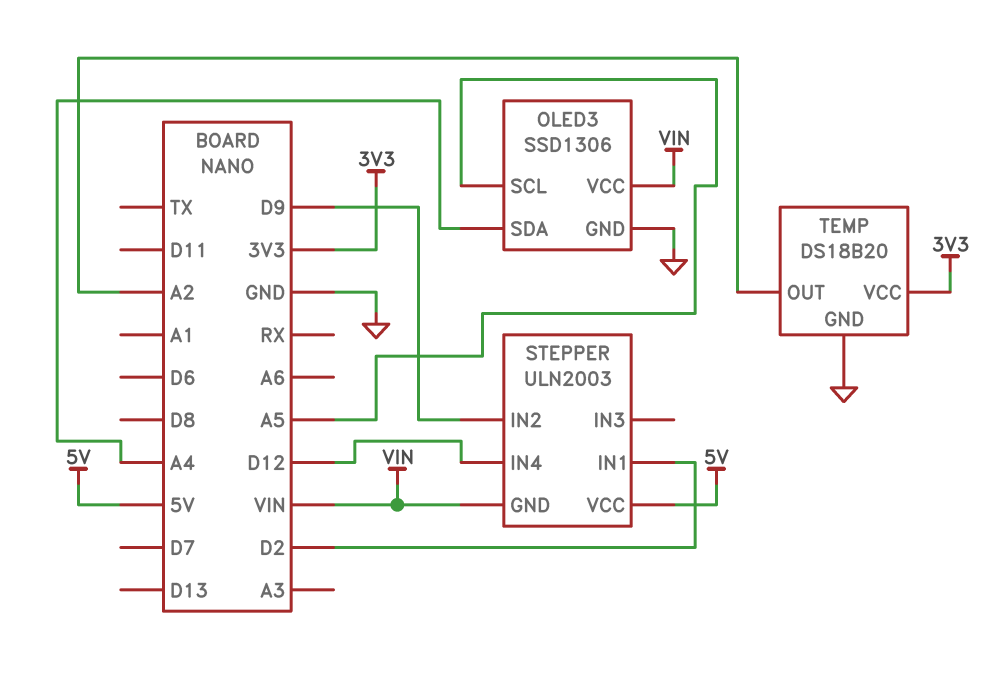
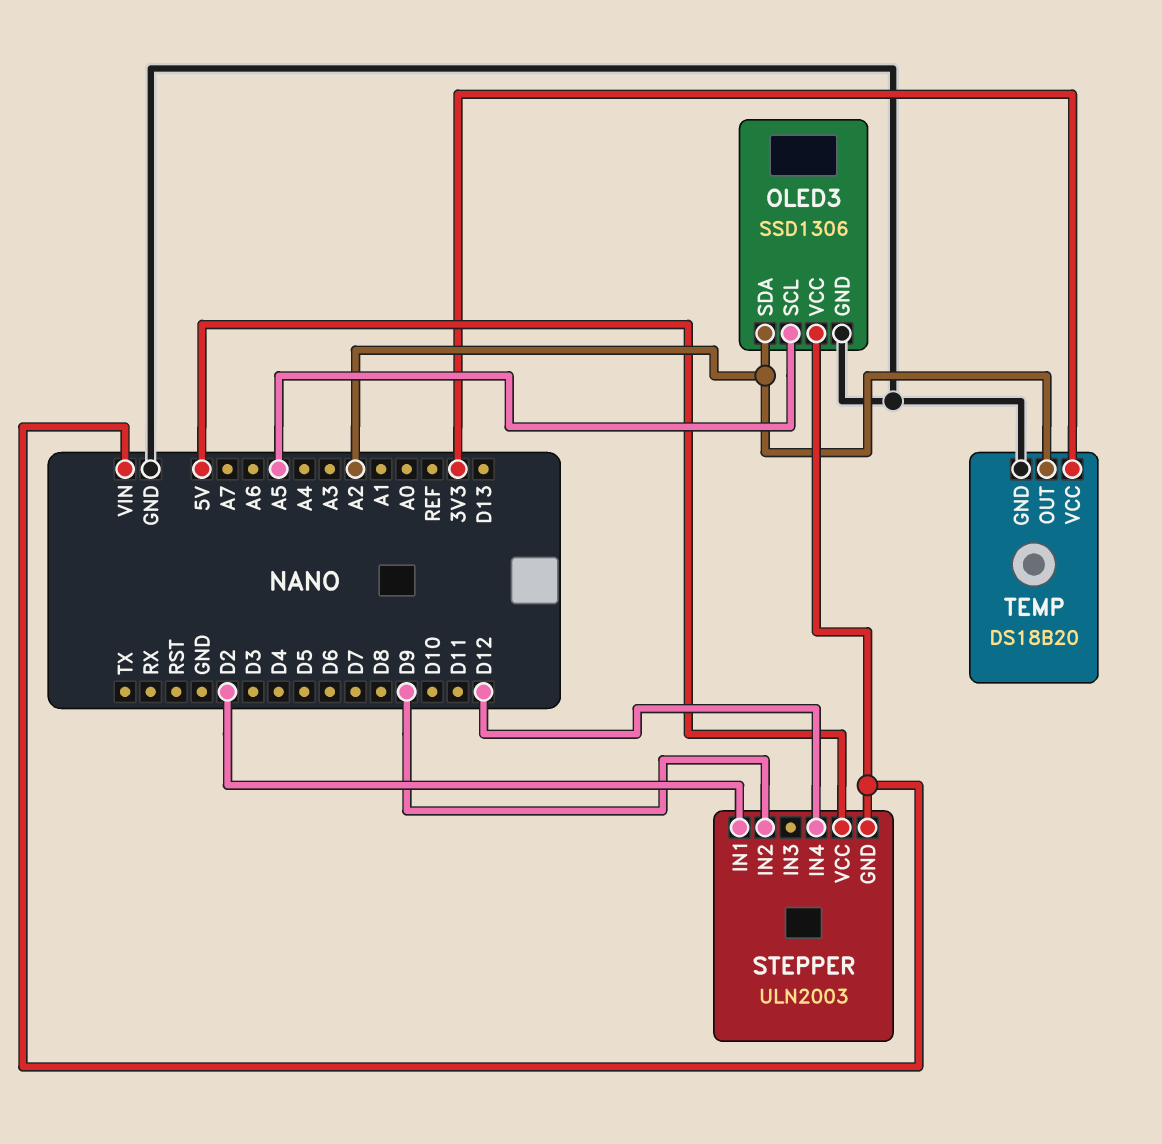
OLED3 pin SDA: A4 -> A2

